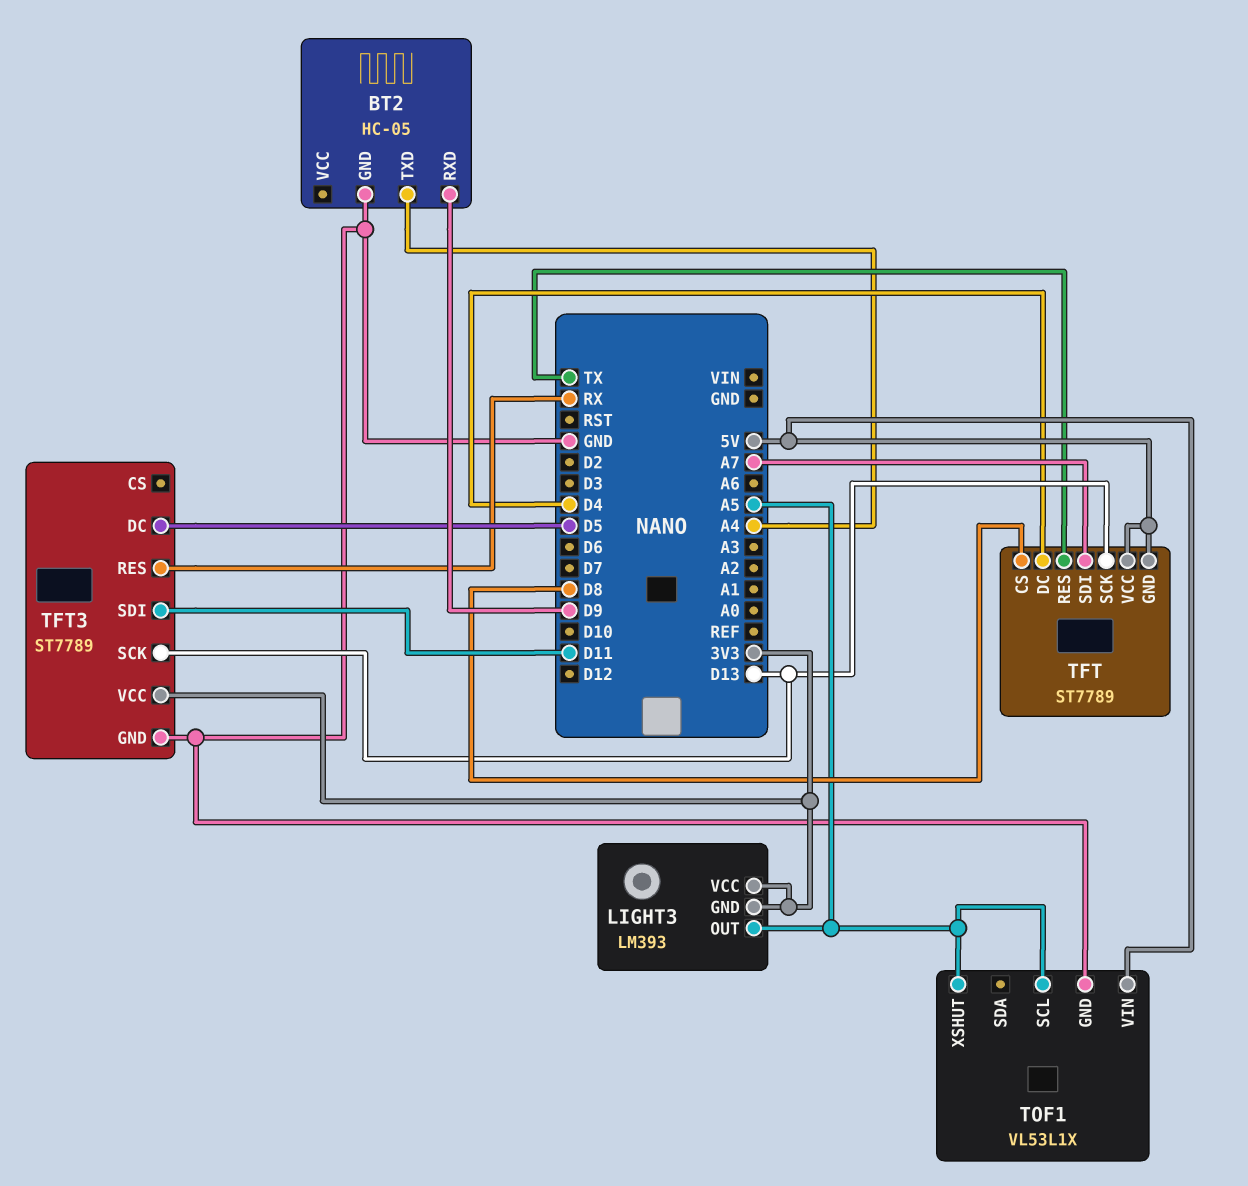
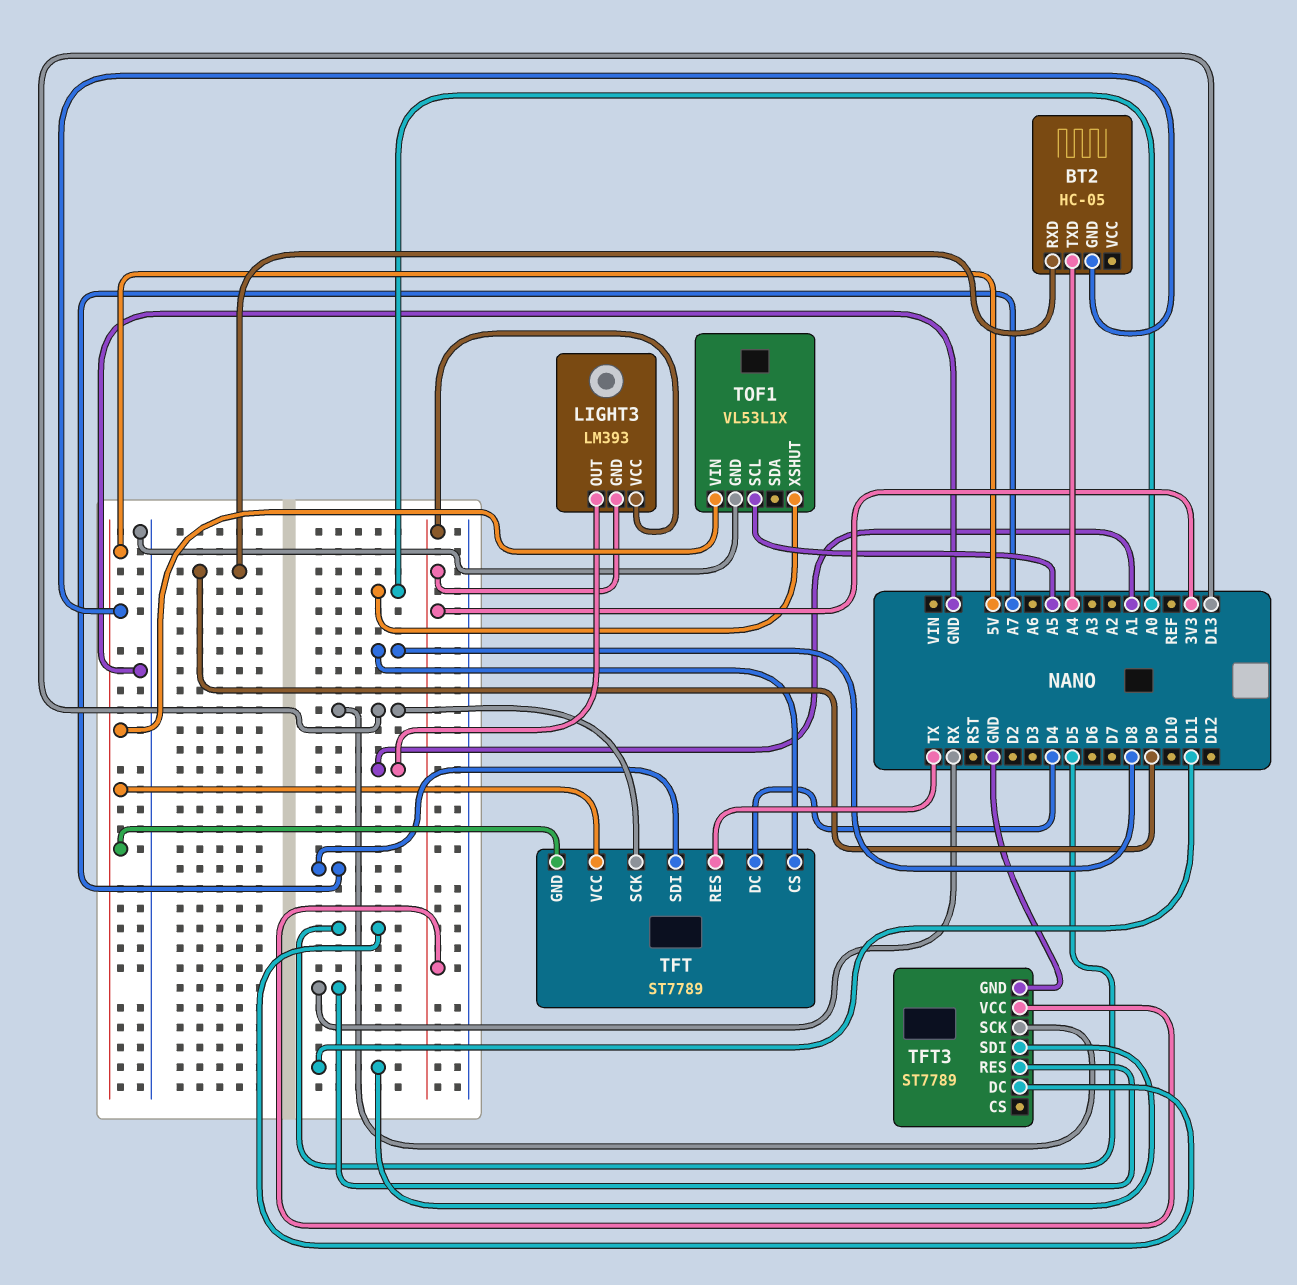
BT2 pin GND: GND -> 5V
LIGHT3 pin OUT: A5 -> A1
TOF1 pin XSHUT: A5 -> A0

